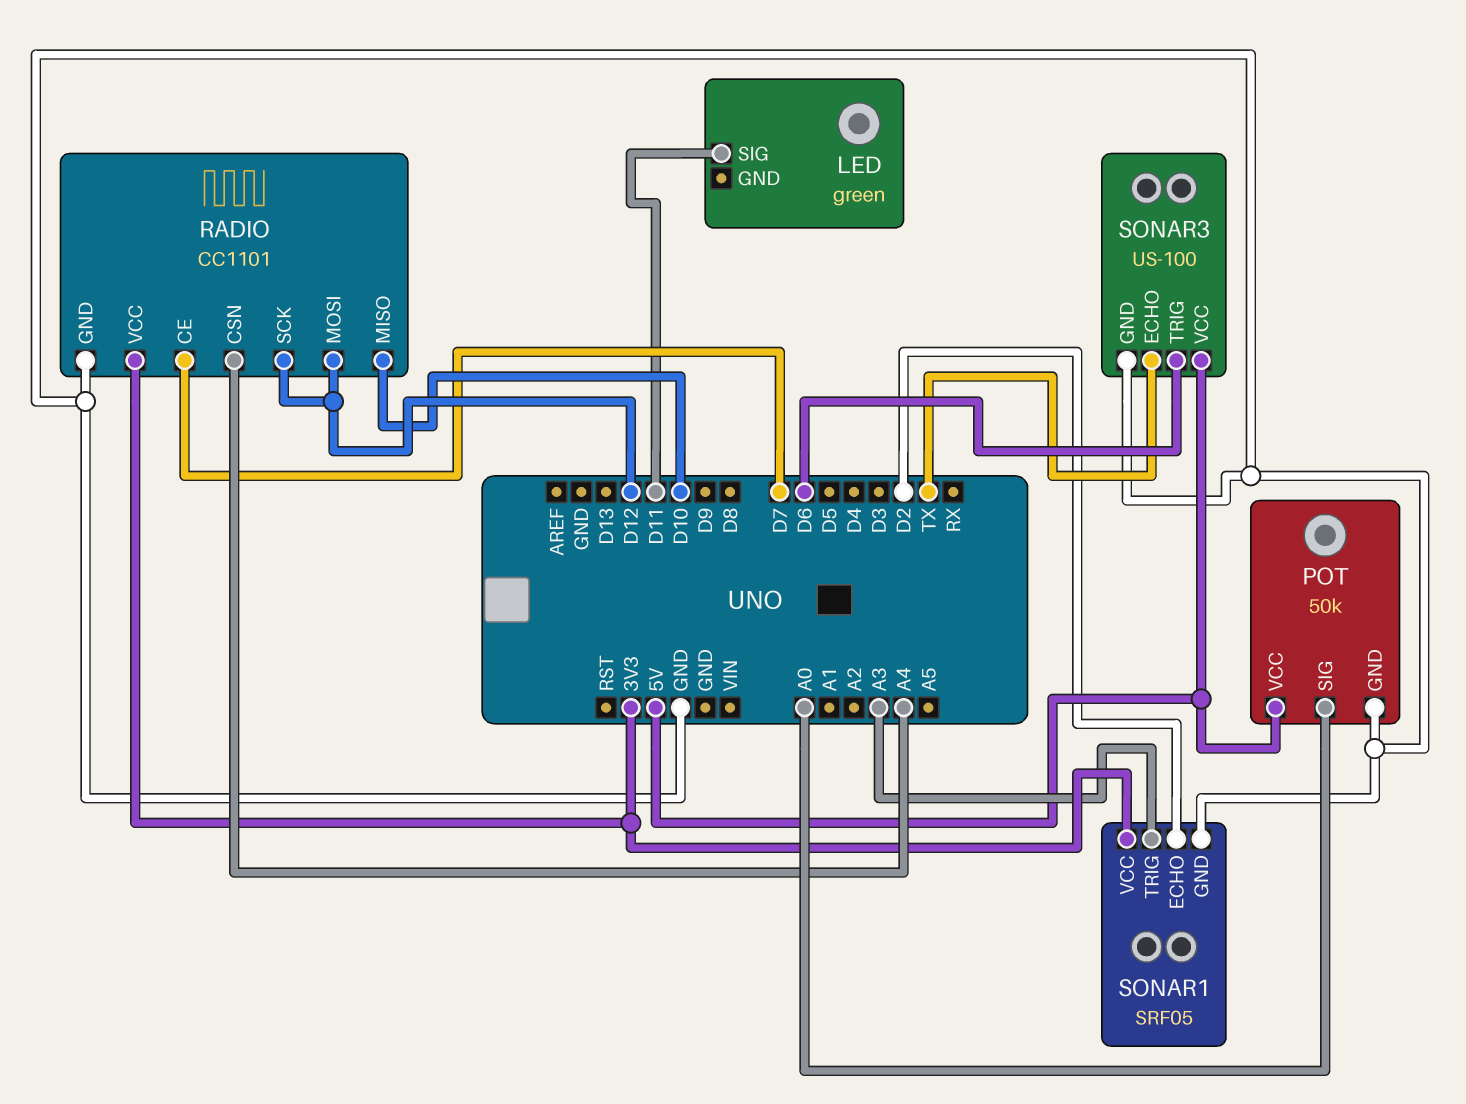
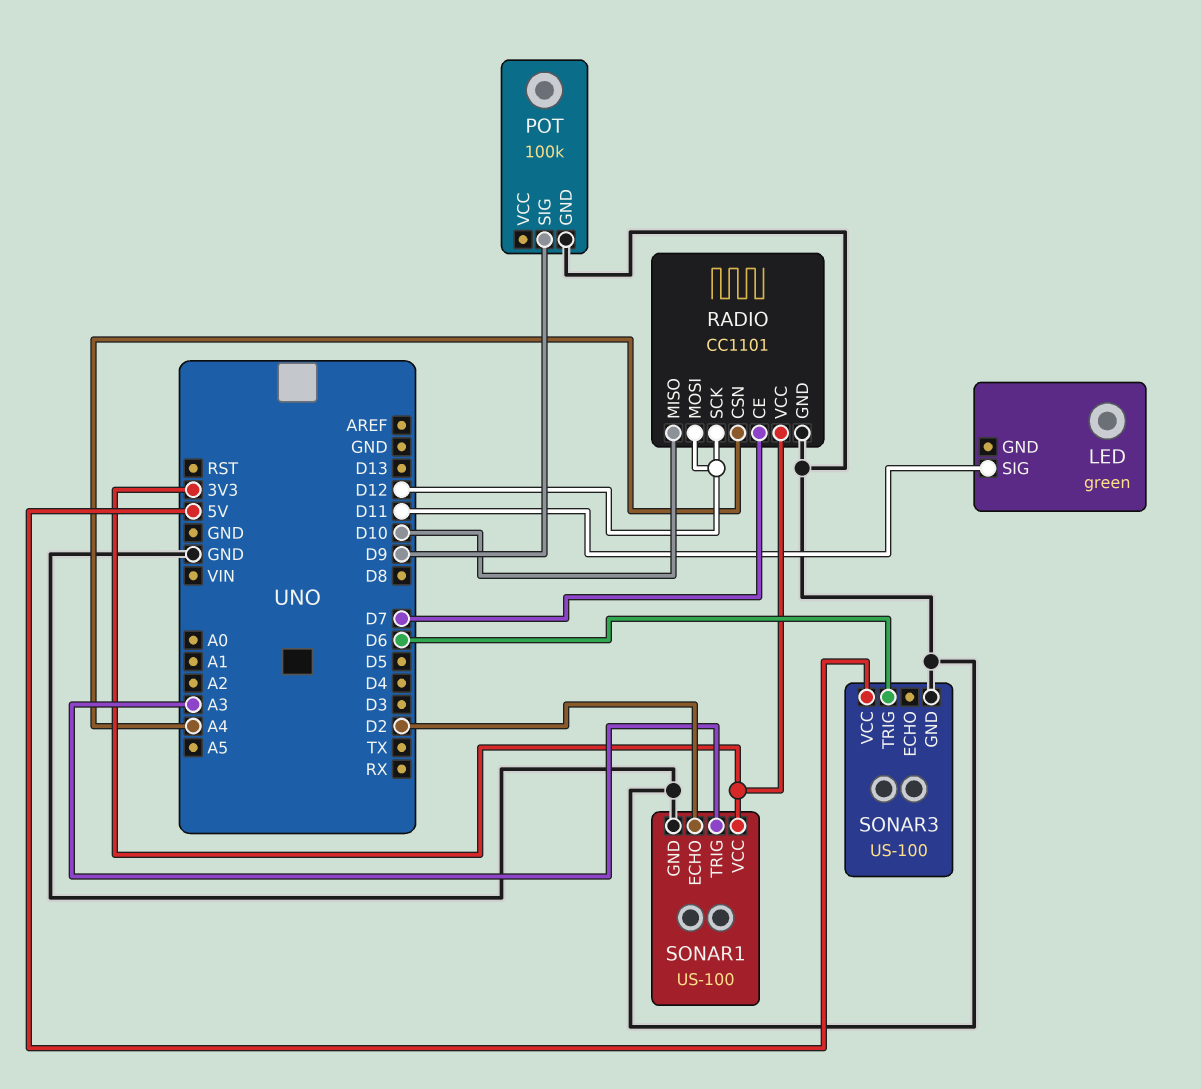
POT: 50k -> 100k
POT pin SIG: A0 -> D9
POT pin VCC: 5V -> none
SONAR1: SRF05 -> US-100
SONAR3 pin ECHO: TX -> none

